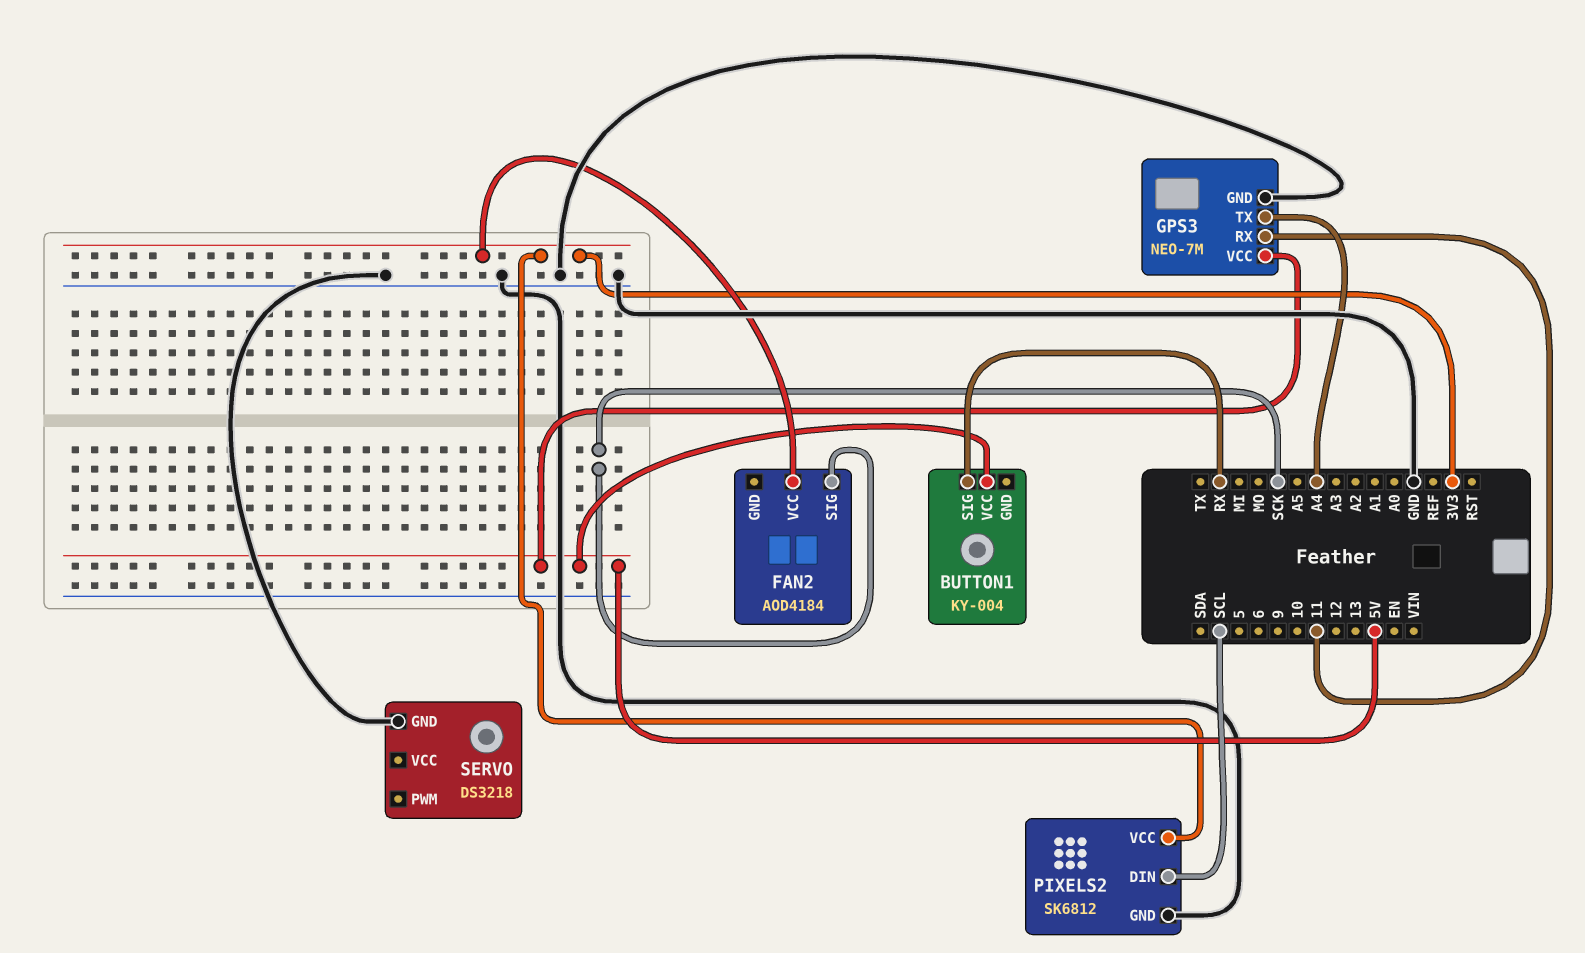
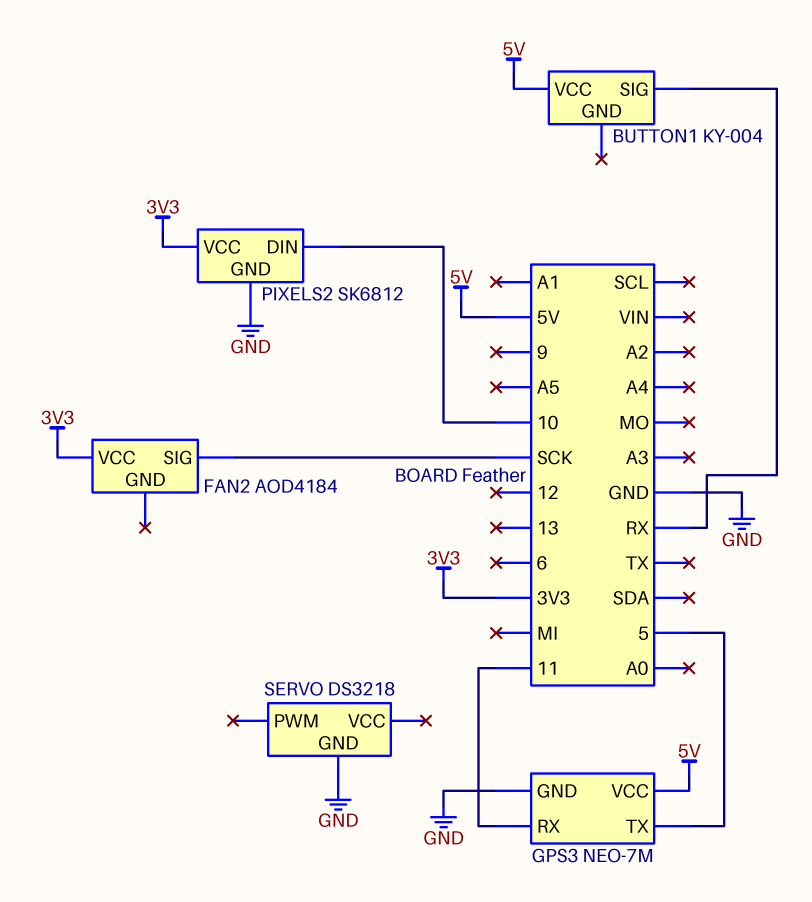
GPS3 pin TX: A4 -> 5
PIXELS2 pin DIN: SCL -> 10

